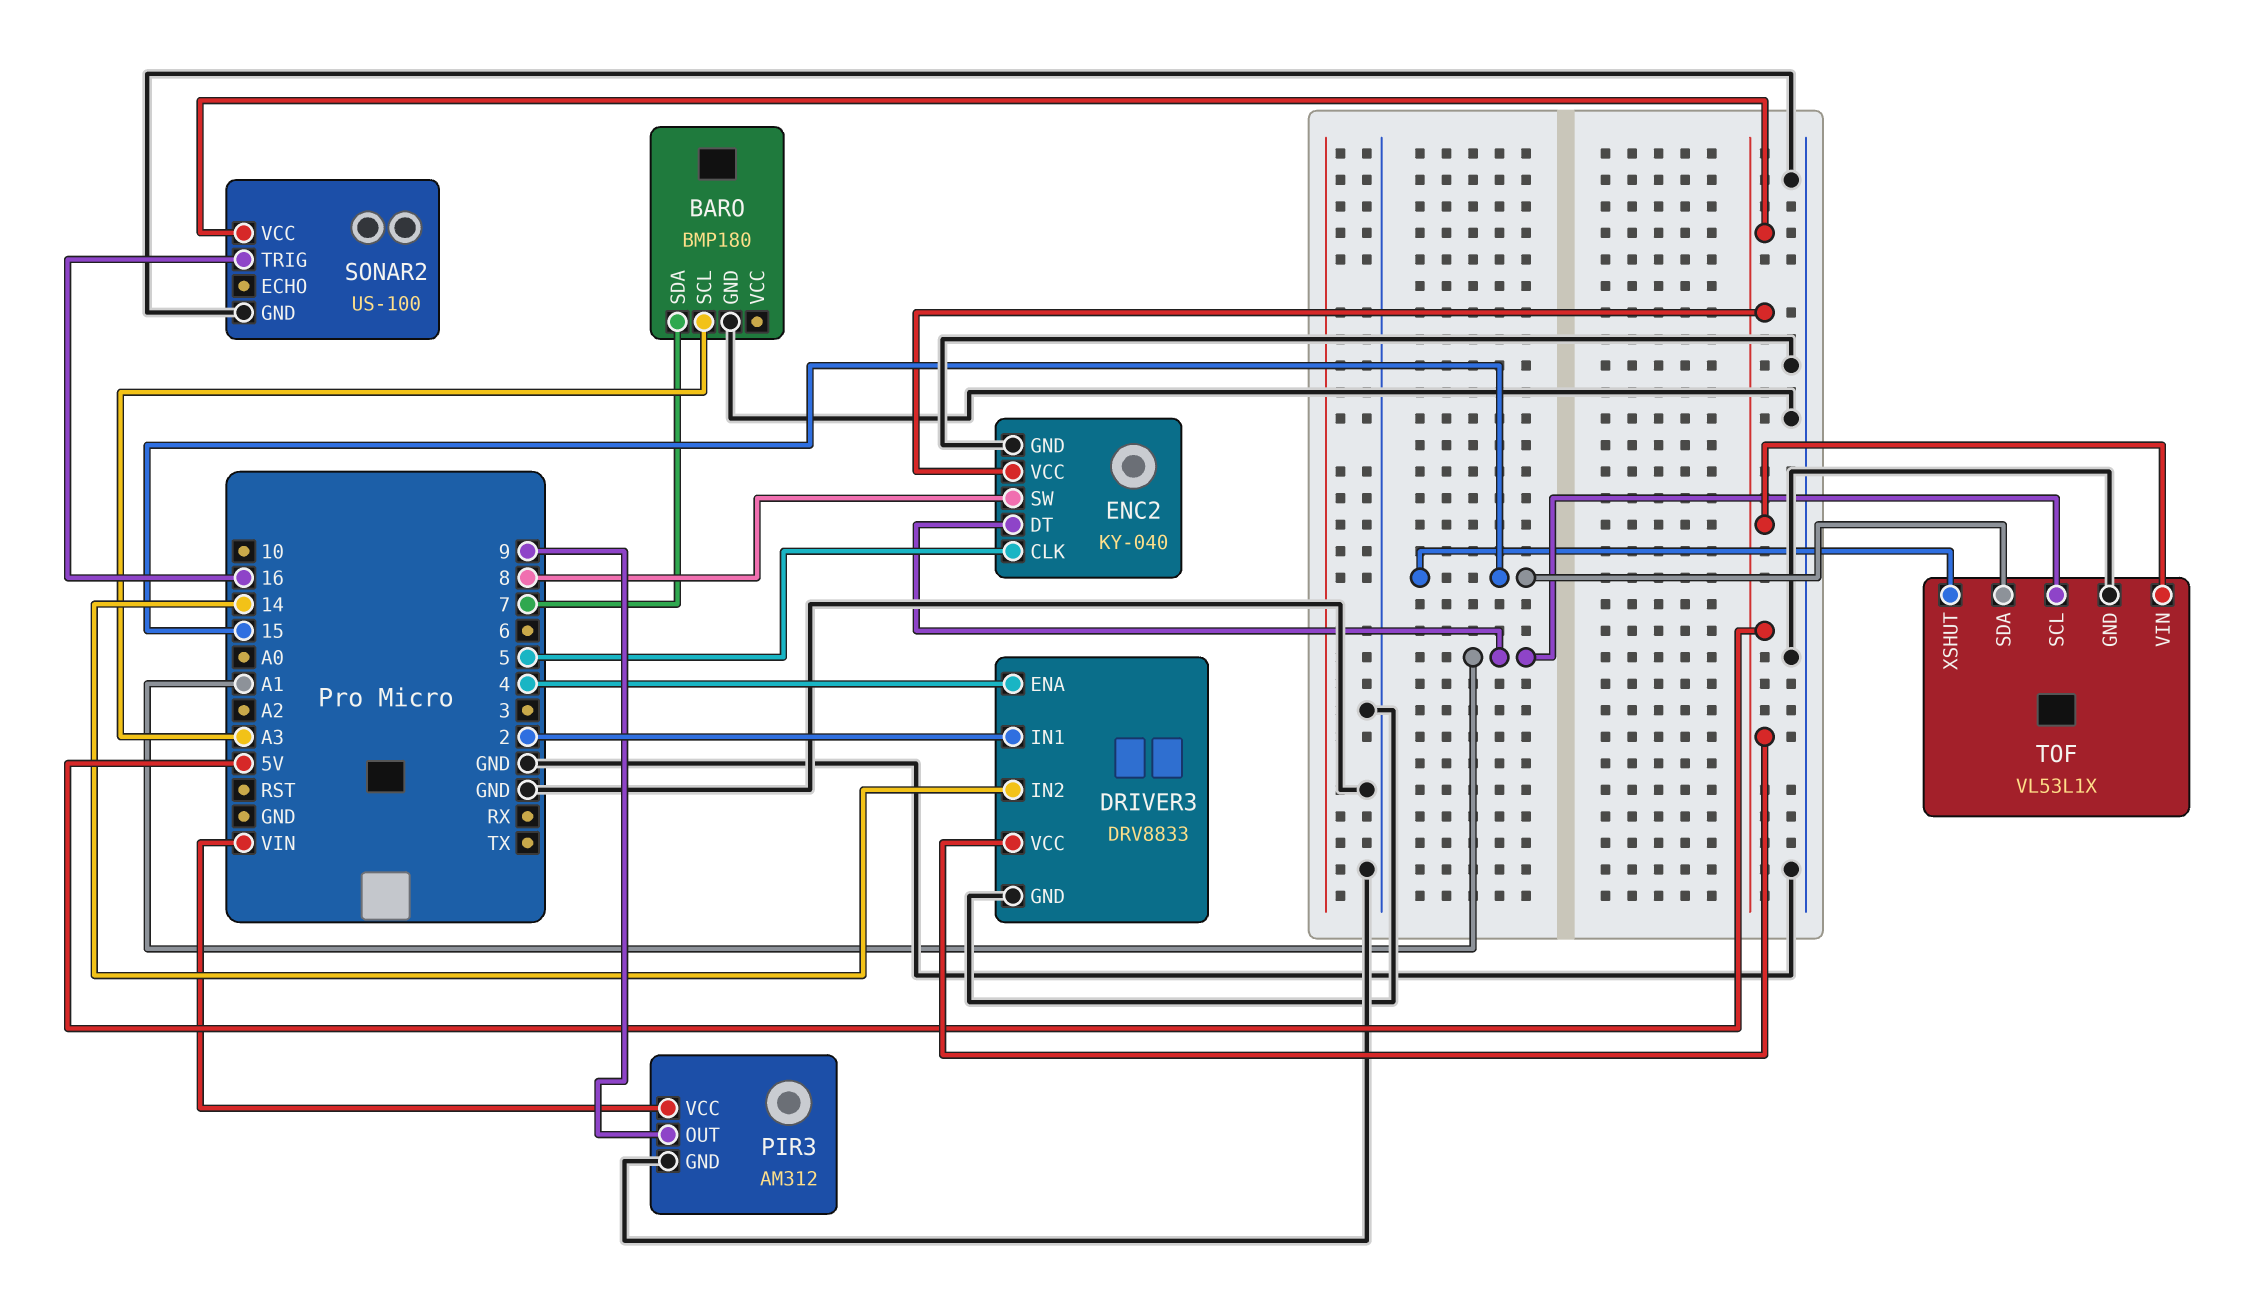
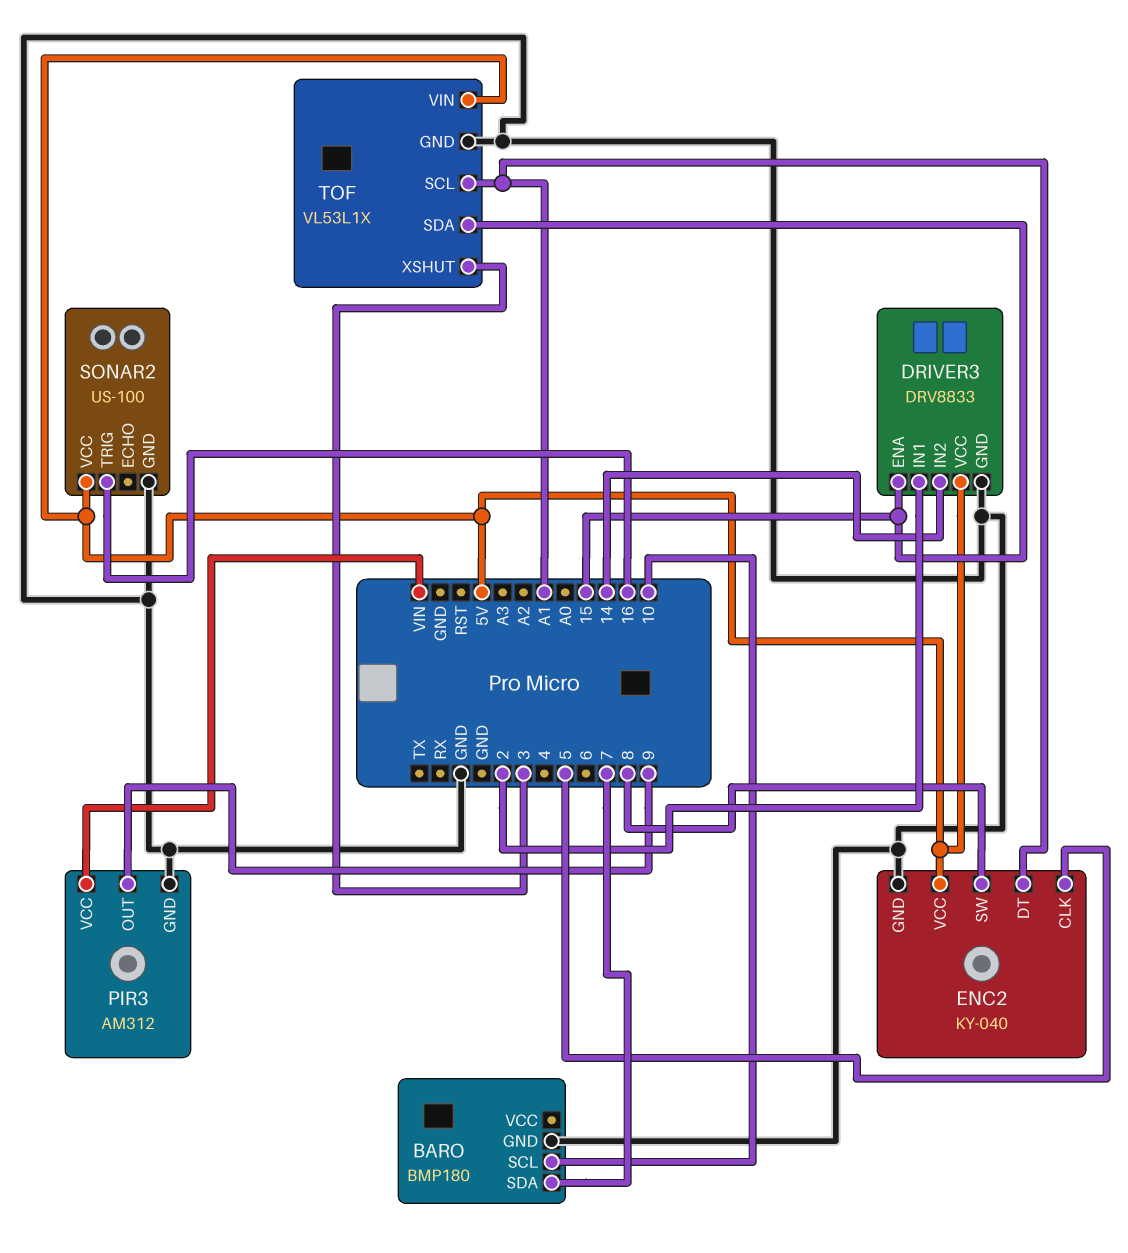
BARO pin SCL: A3 -> 10
DRIVER3 pin ENA: 4 -> 15
TOF pin XSHUT: 15 -> 3

